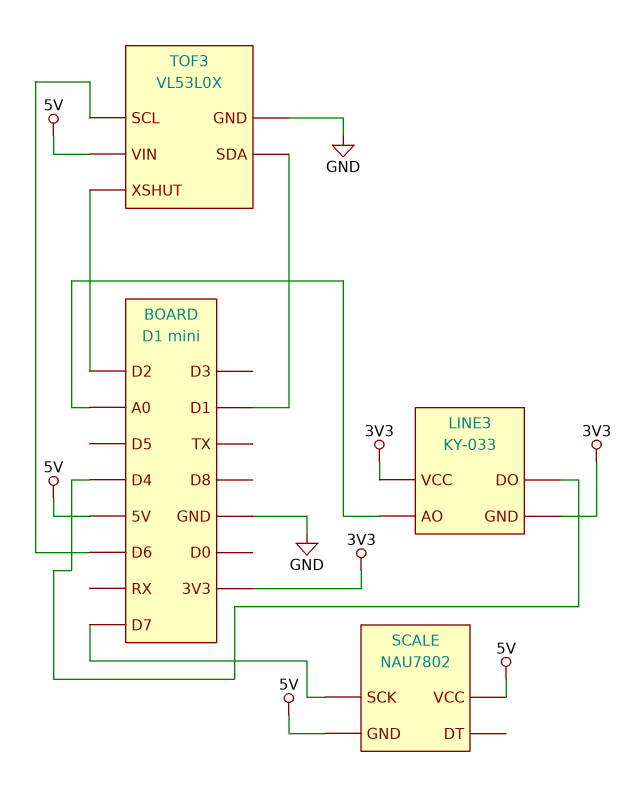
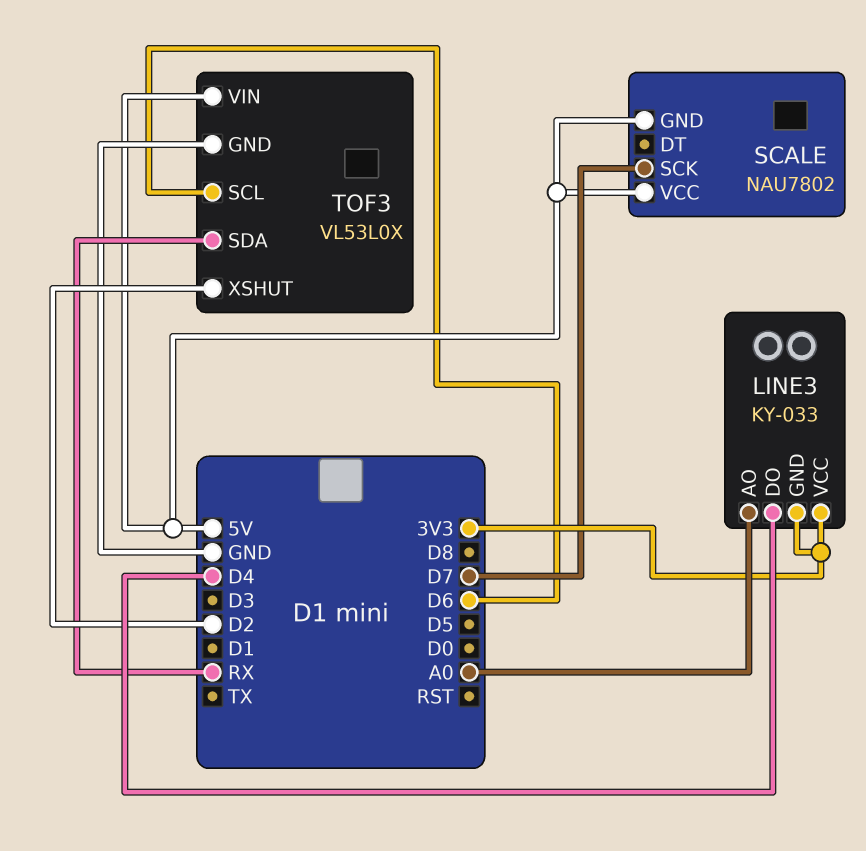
TOF3 pin SDA: D1 -> RX

